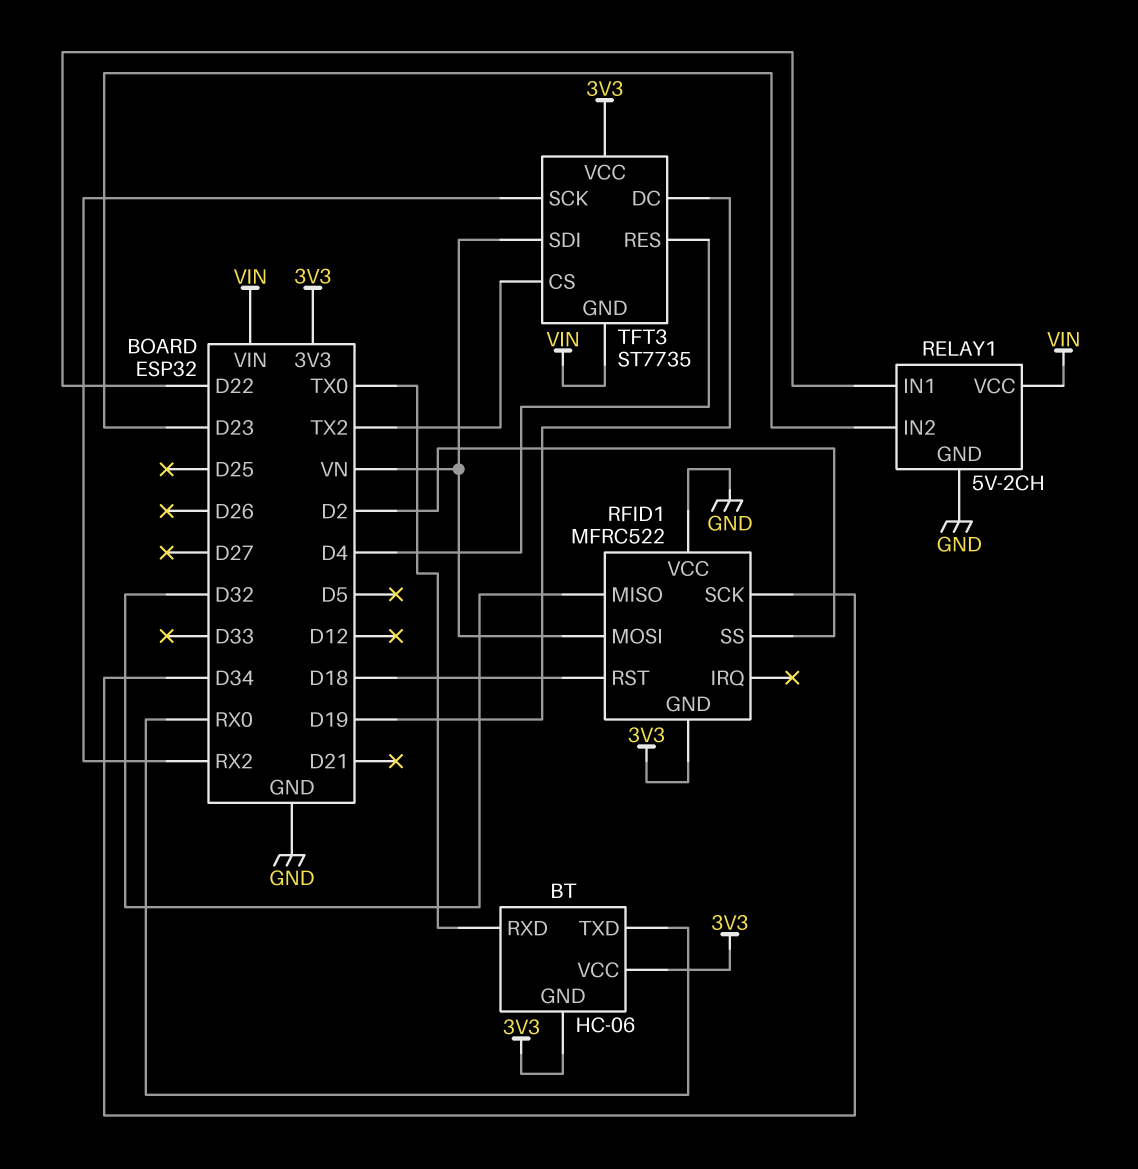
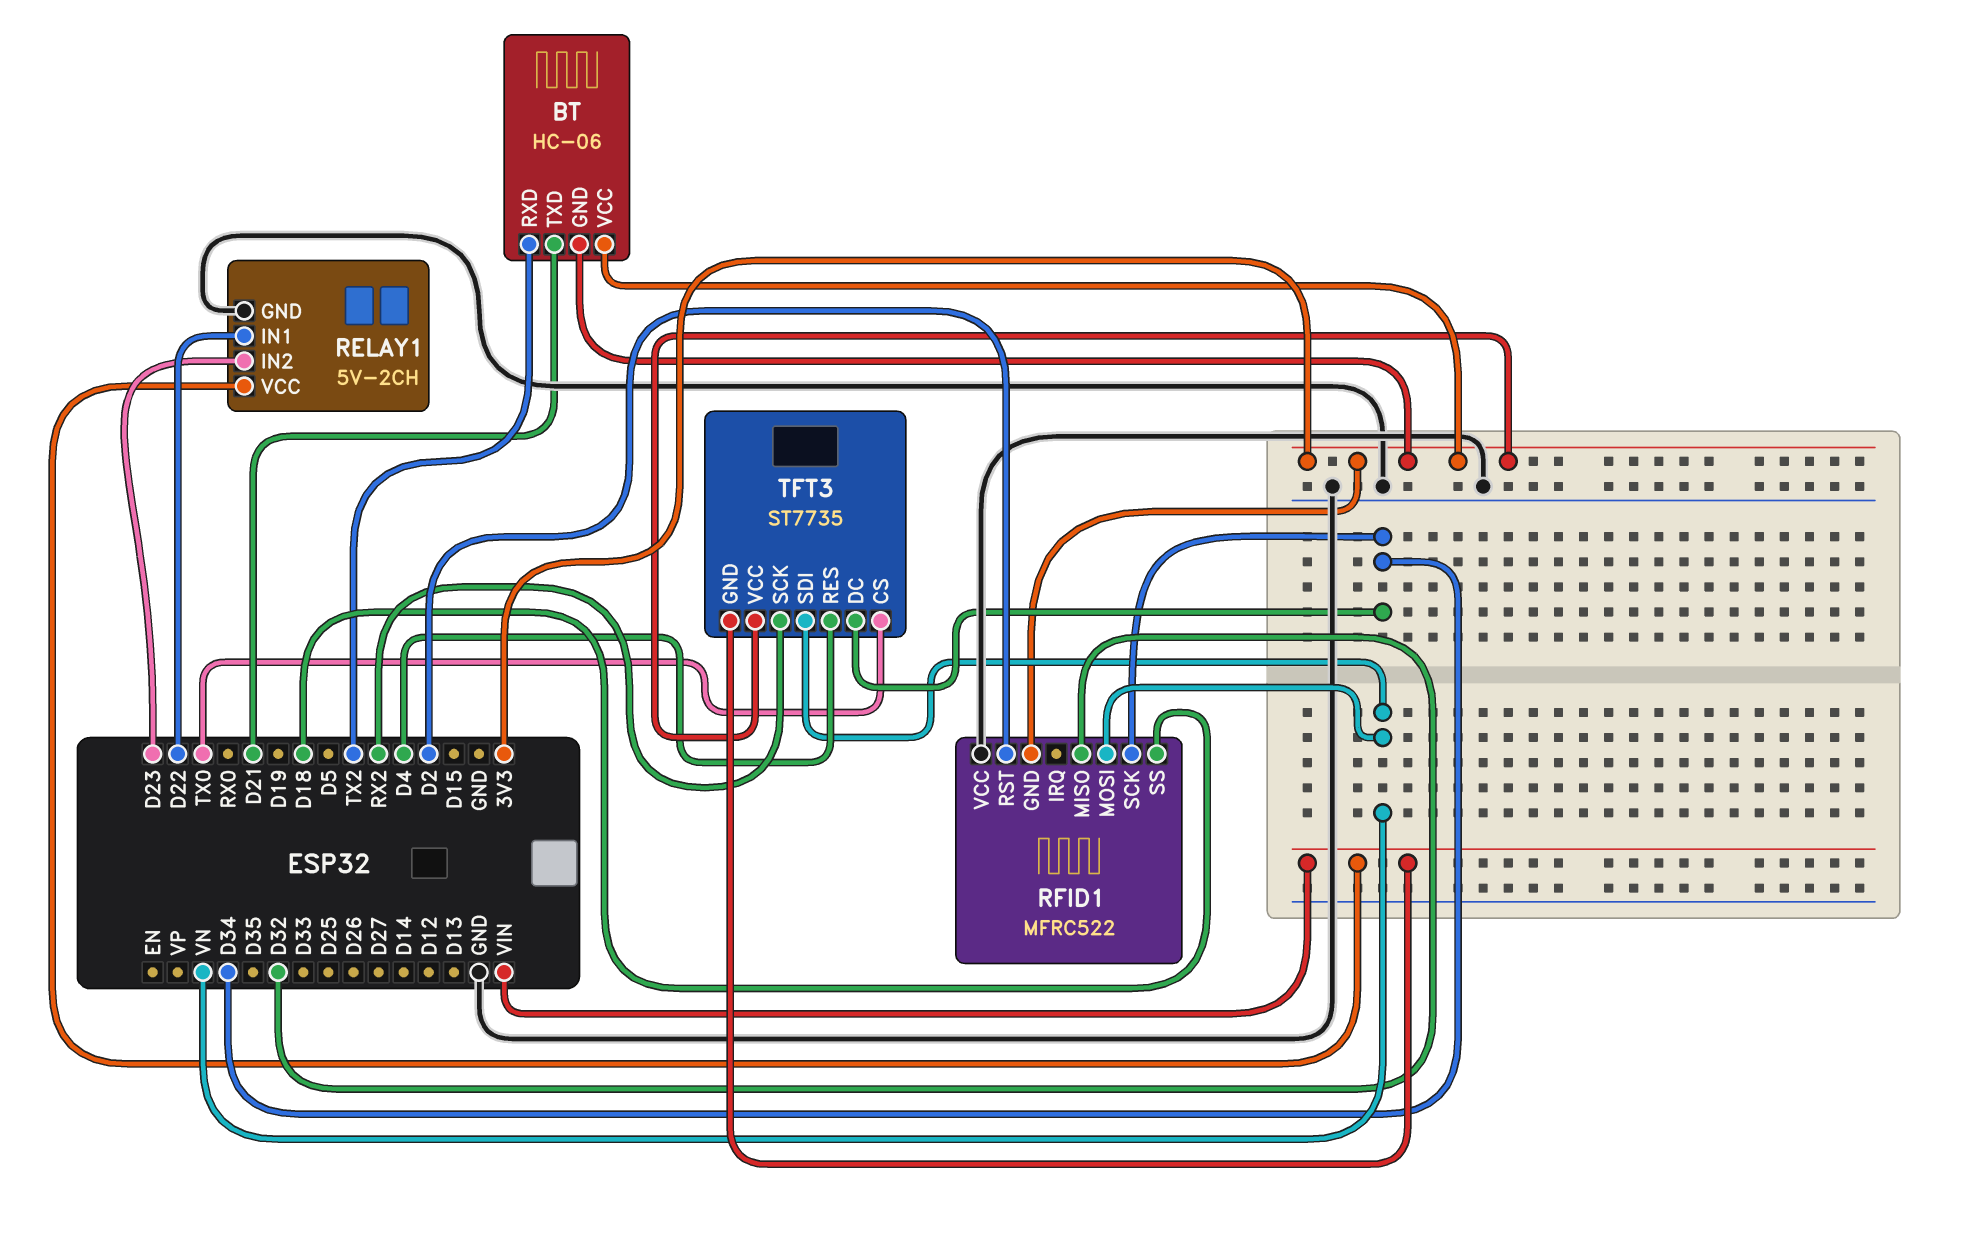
BT pin RXD: TX0 -> TX2
BT pin TXD: RX0 -> D21
RFID1 pin RST: D18 -> D2
RFID1 pin SS: D2 -> D18
TFT3 pin CS: TX2 -> TX0
TFT3 pin DC: D19 -> D34

